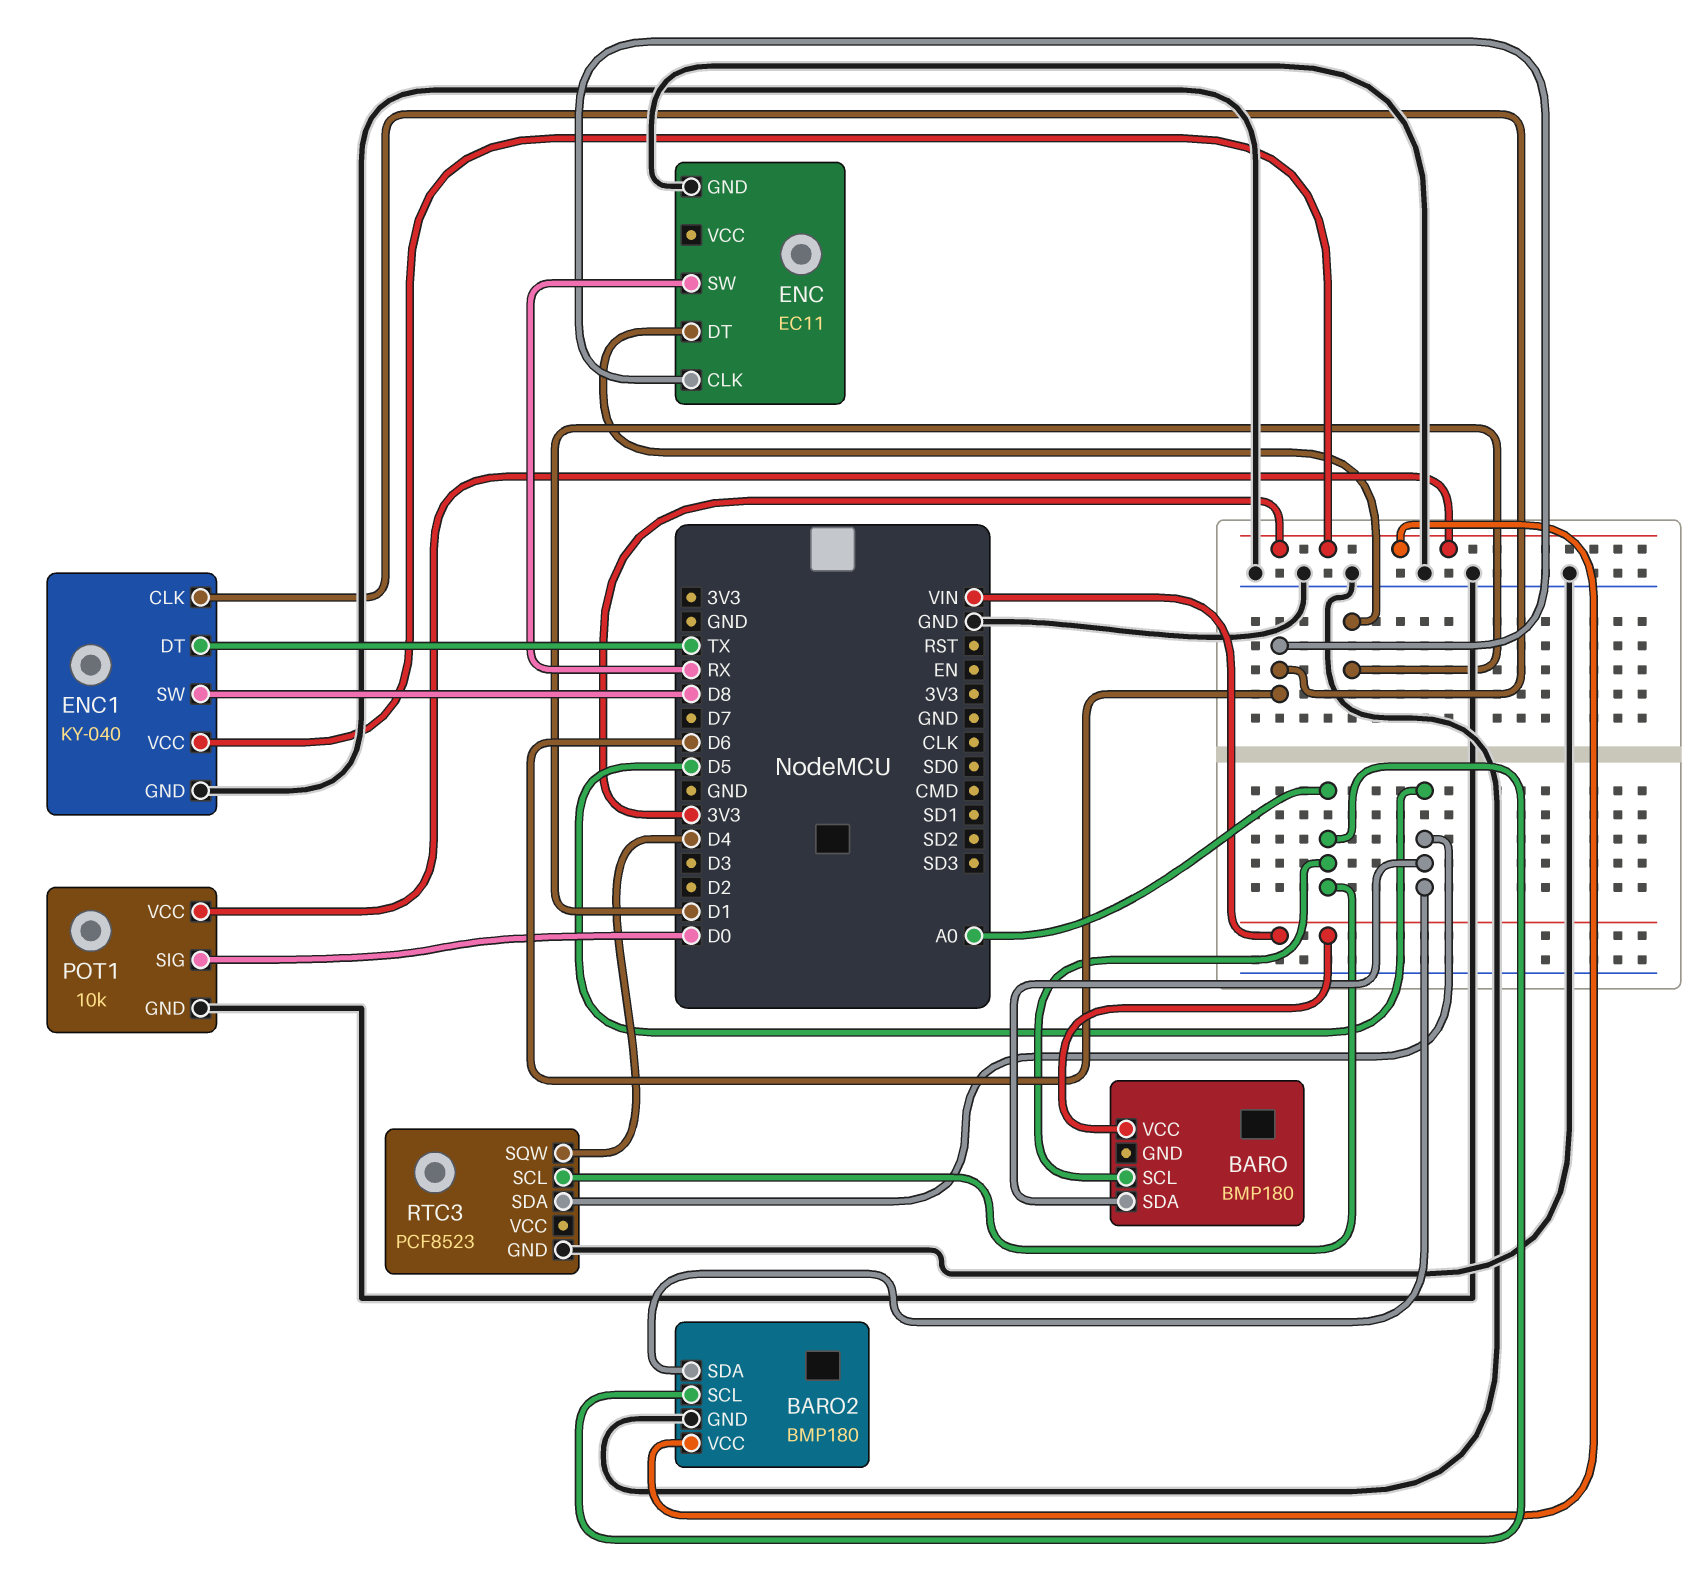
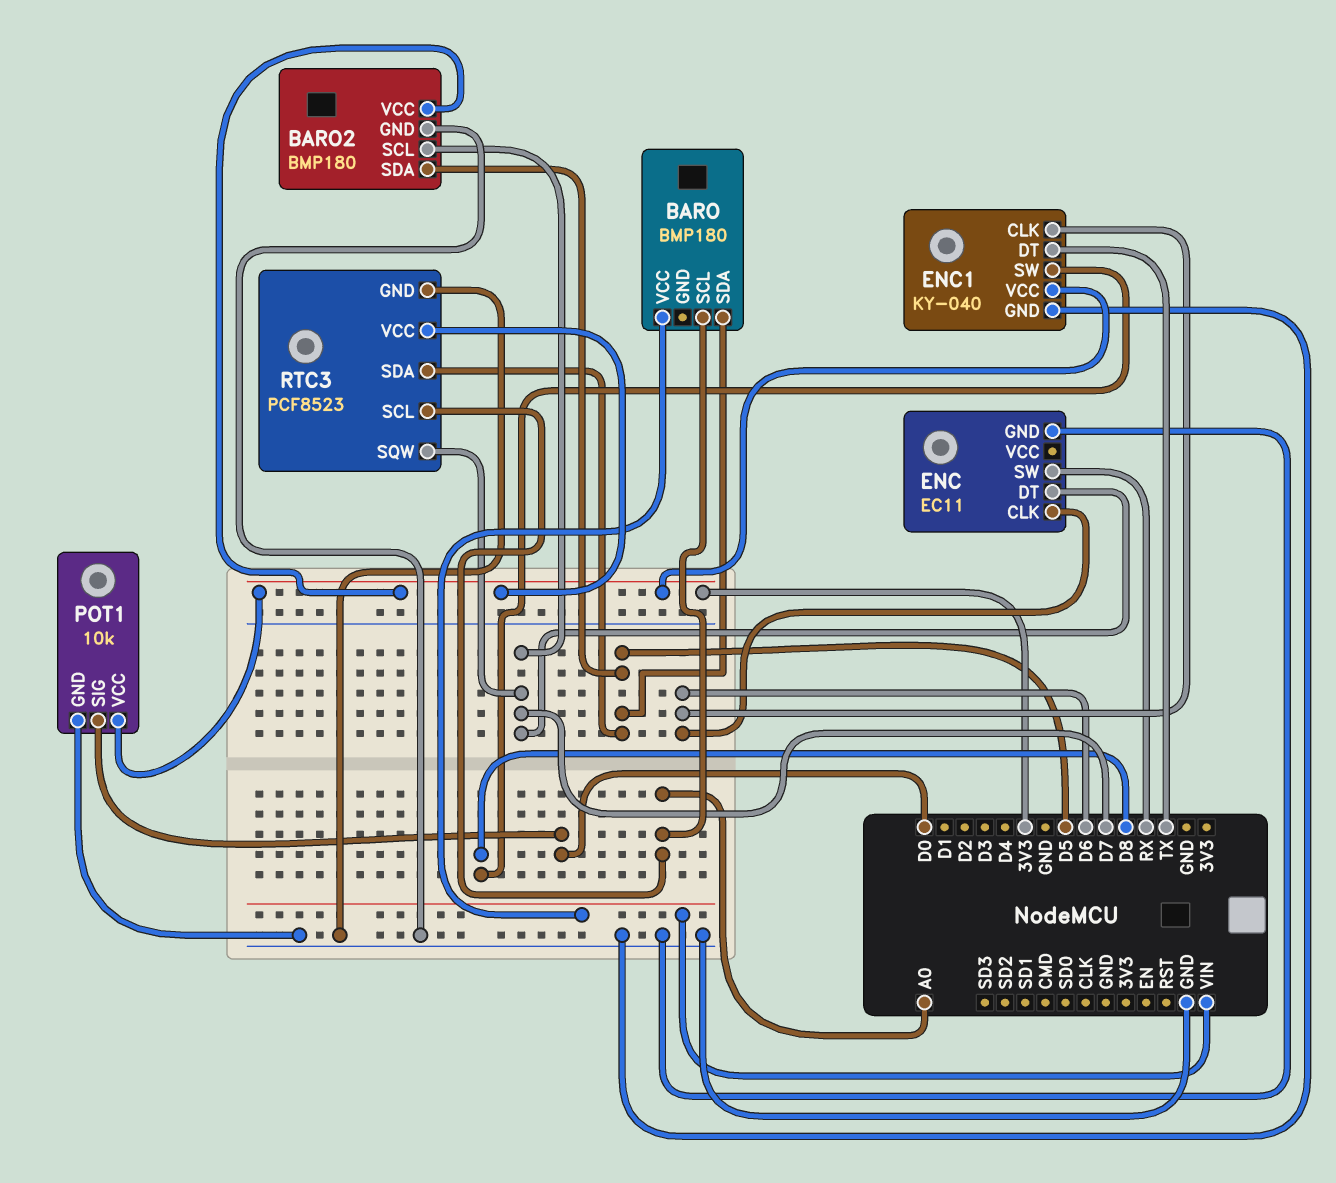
BARO2 pin SCL: A0 -> D7
ENC pin DT: D1 -> D7
RTC3 pin SQW: D4 -> D7
RTC3 pin VCC: none -> 3V3

